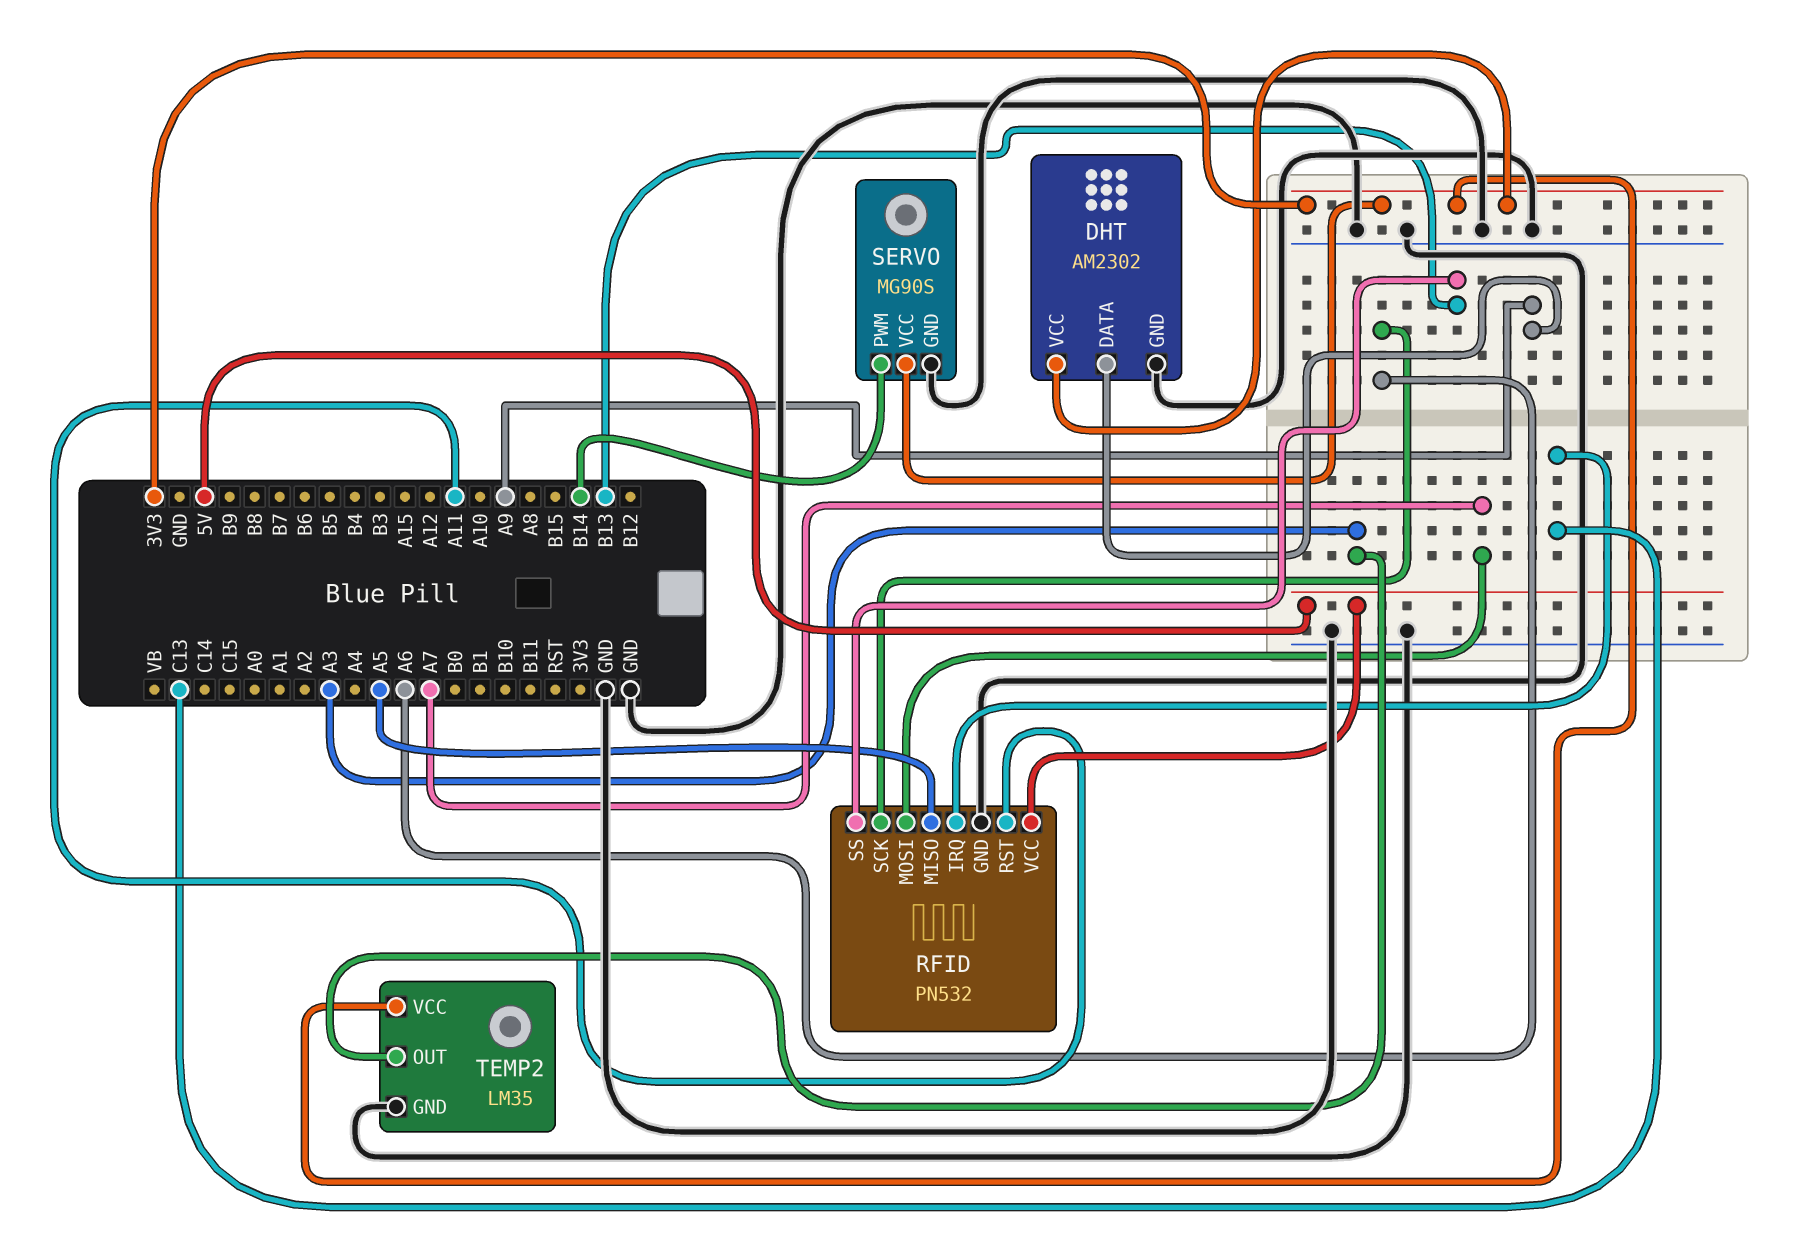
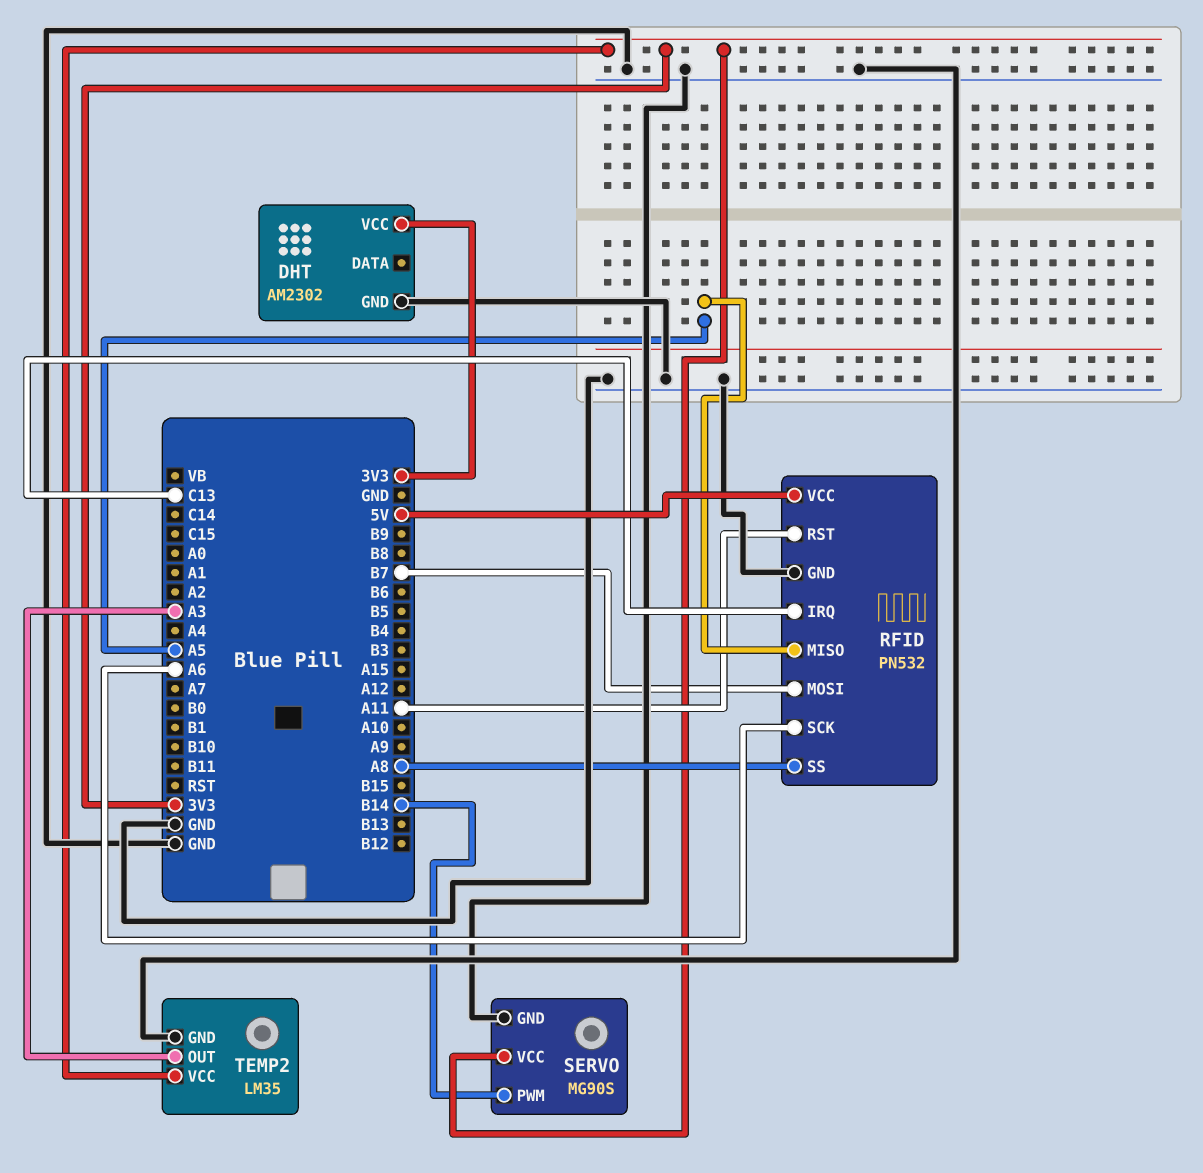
DHT pin DATA: A9 -> none
RFID pin MOSI: A7 -> B7
RFID pin SS: B13 -> A8

